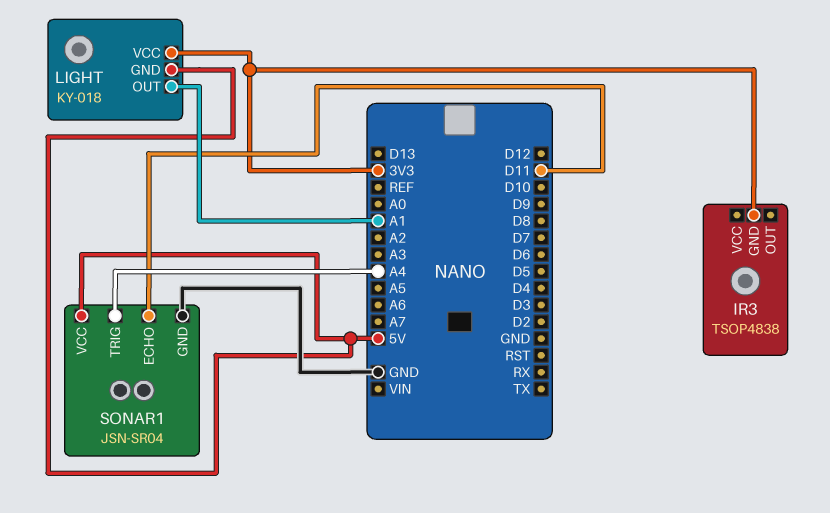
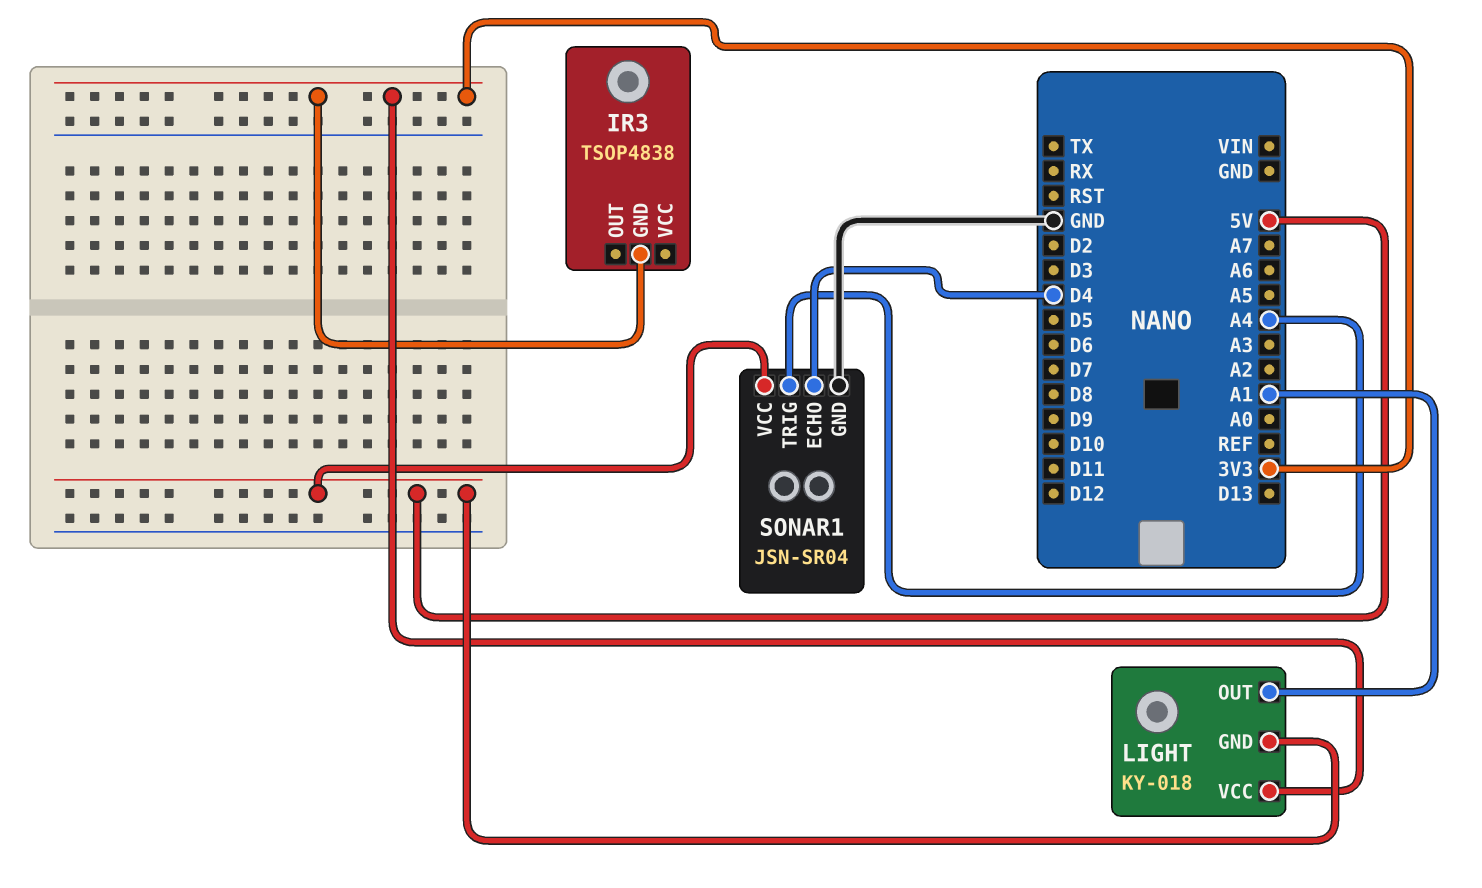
SONAR1 pin ECHO: D11 -> D4

